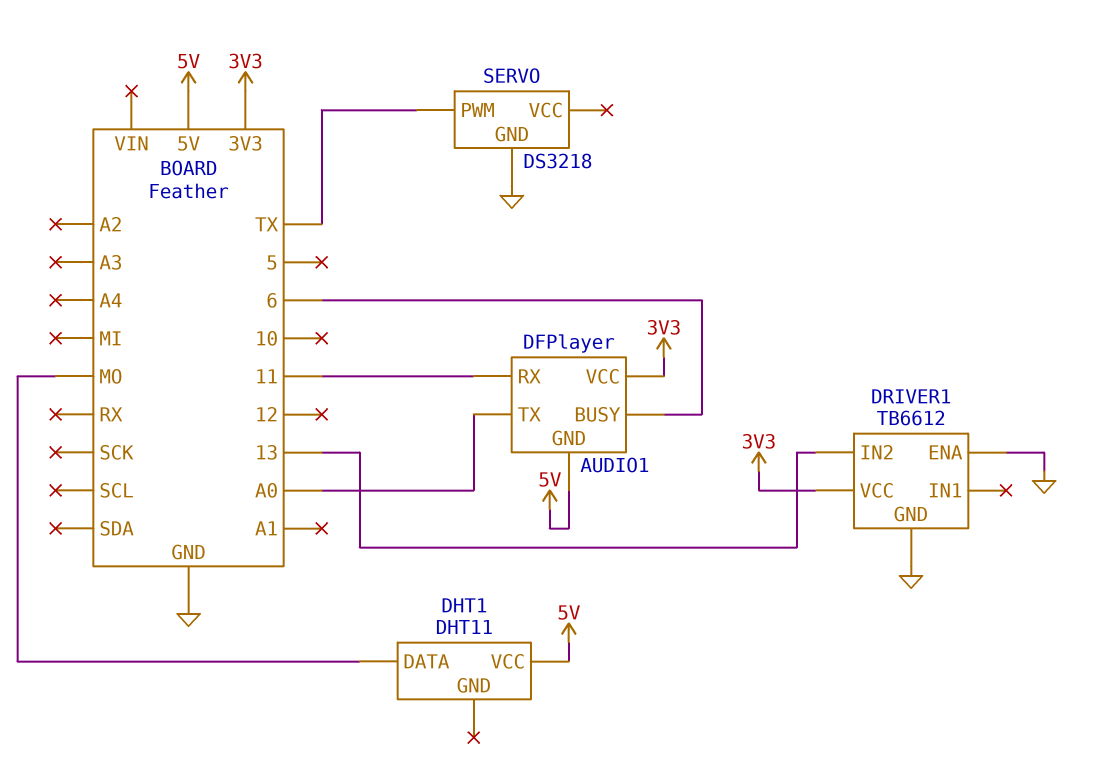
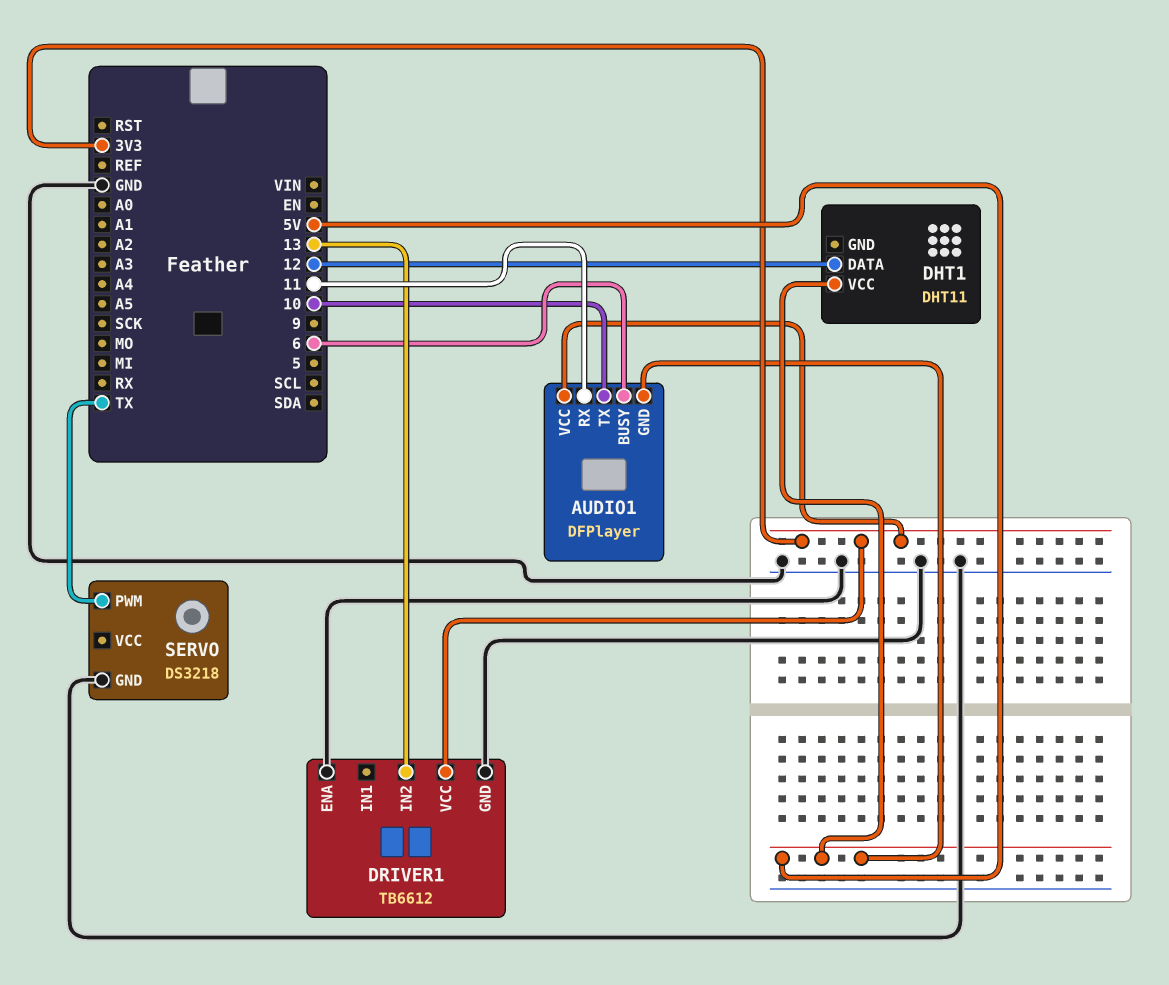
AUDIO1 pin TX: A0 -> 10
DHT1 pin DATA: MO -> 12

